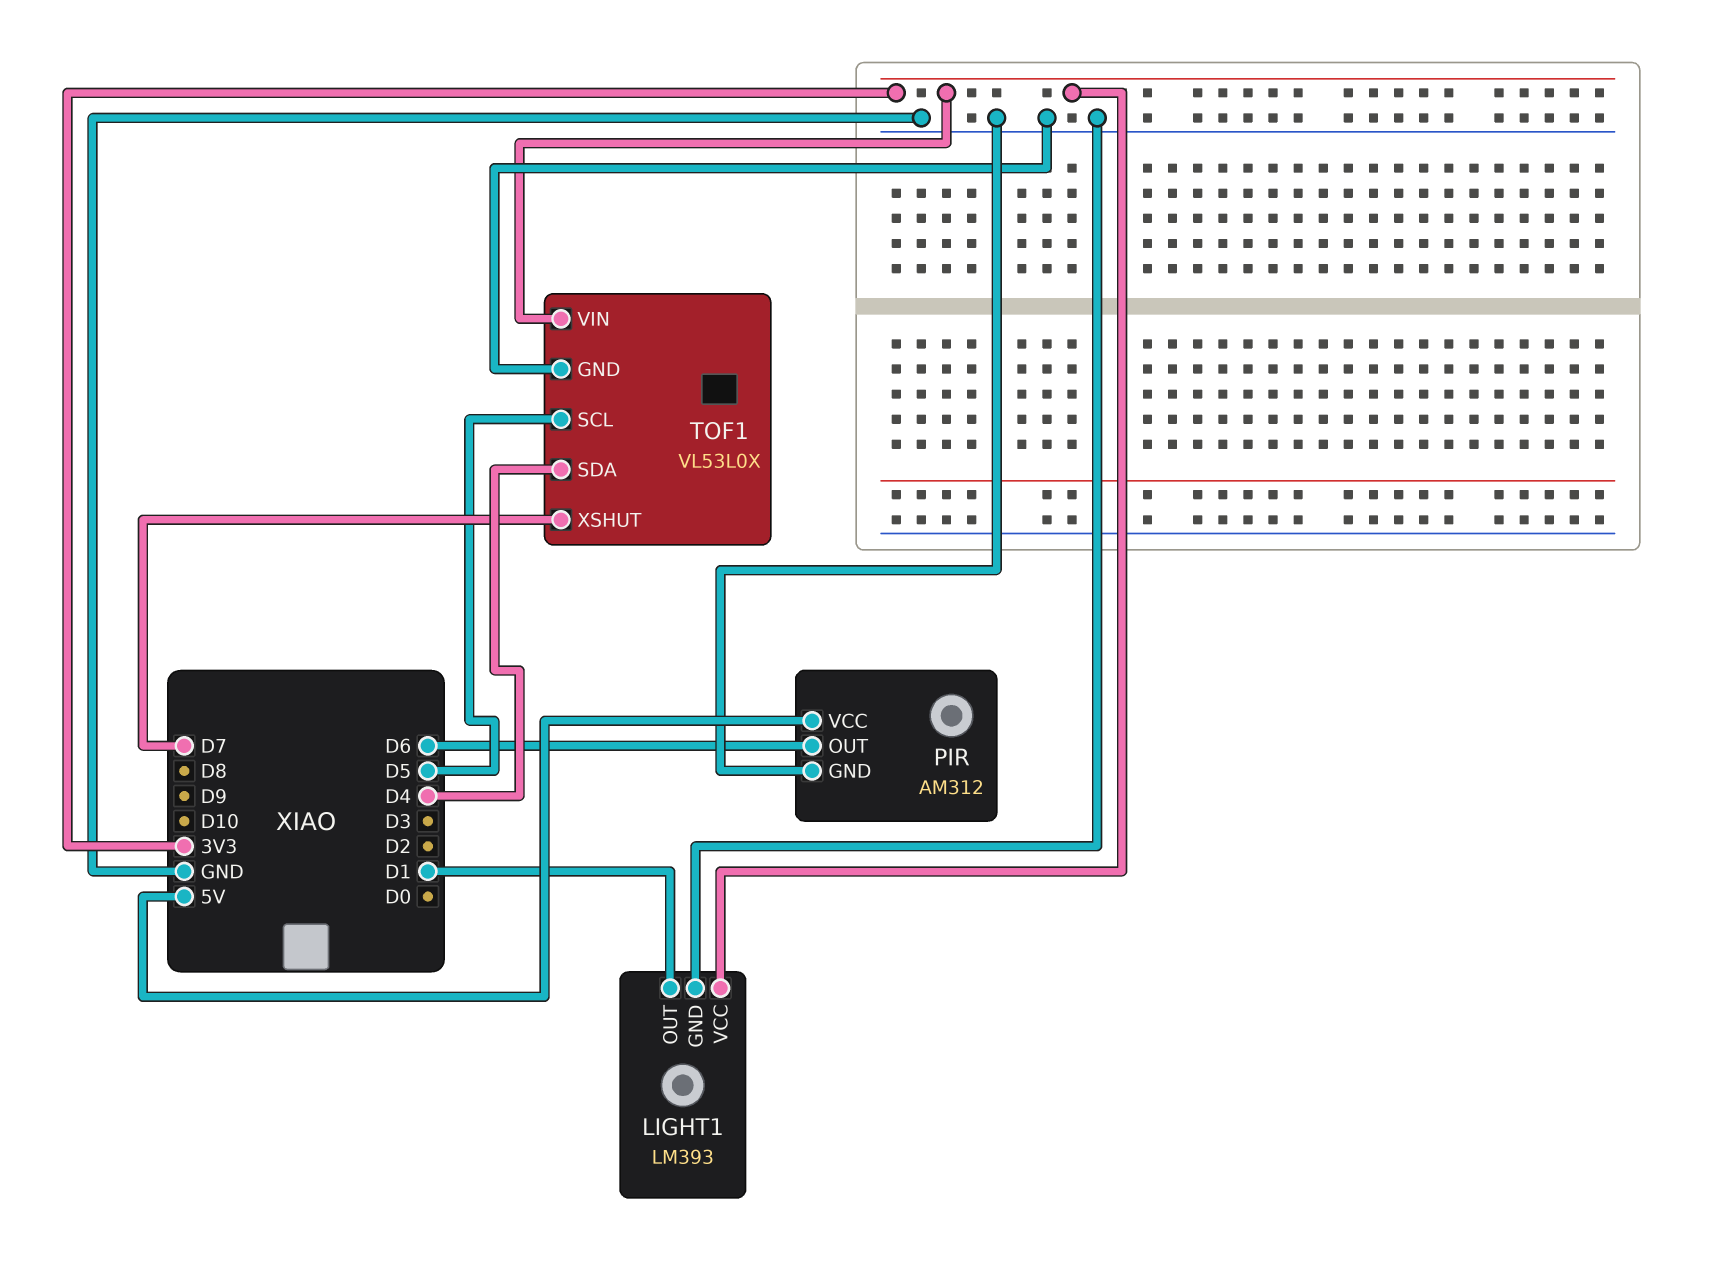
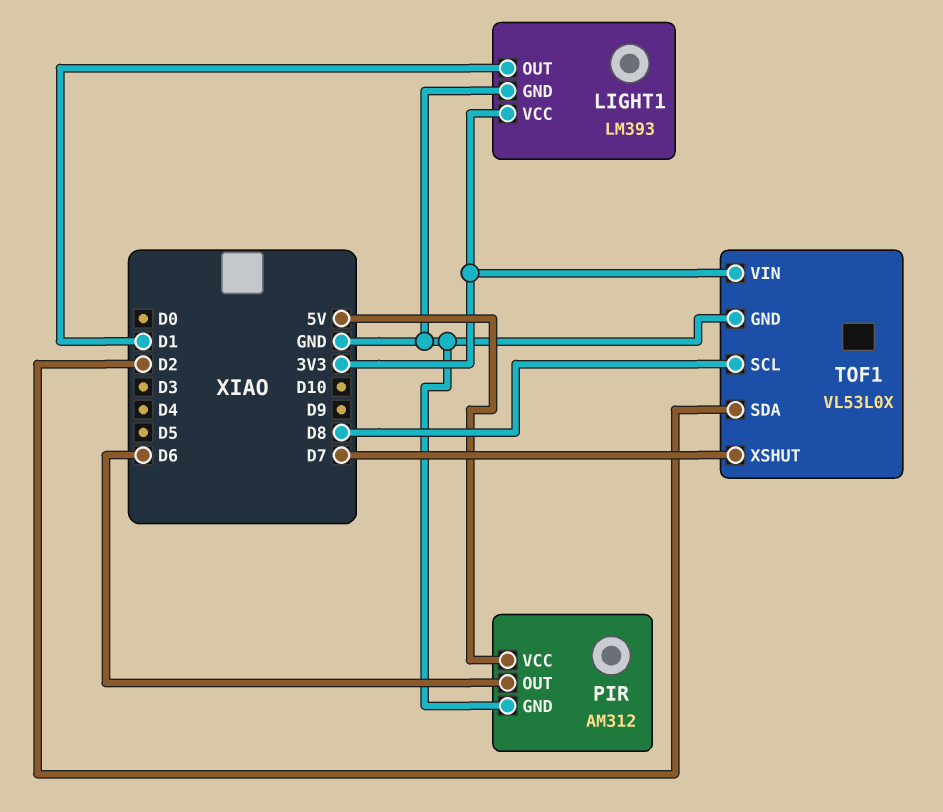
TOF1 pin SCL: D5 -> D8
TOF1 pin SDA: D4 -> D2

